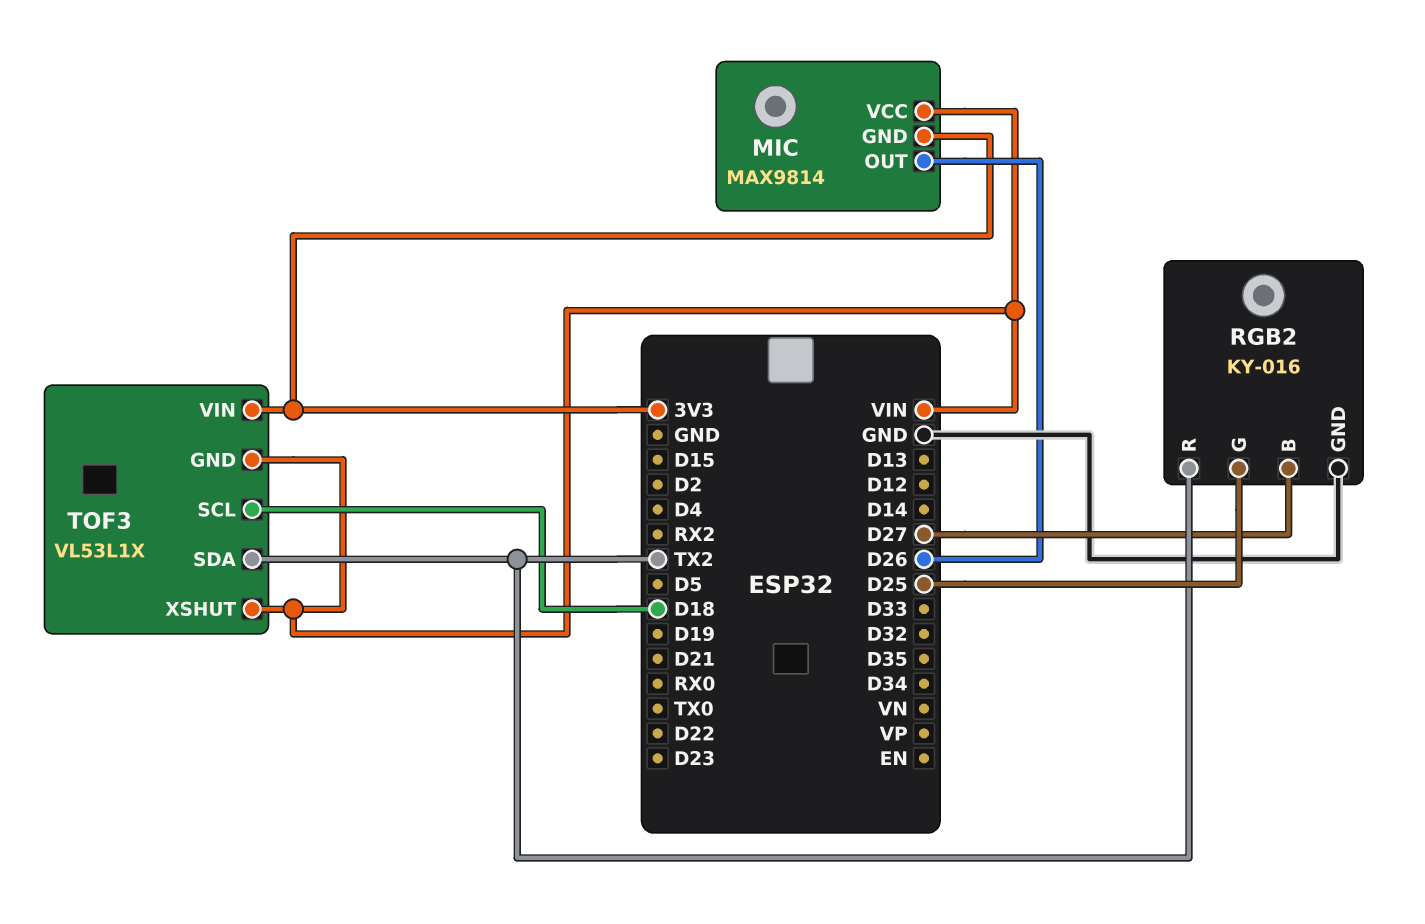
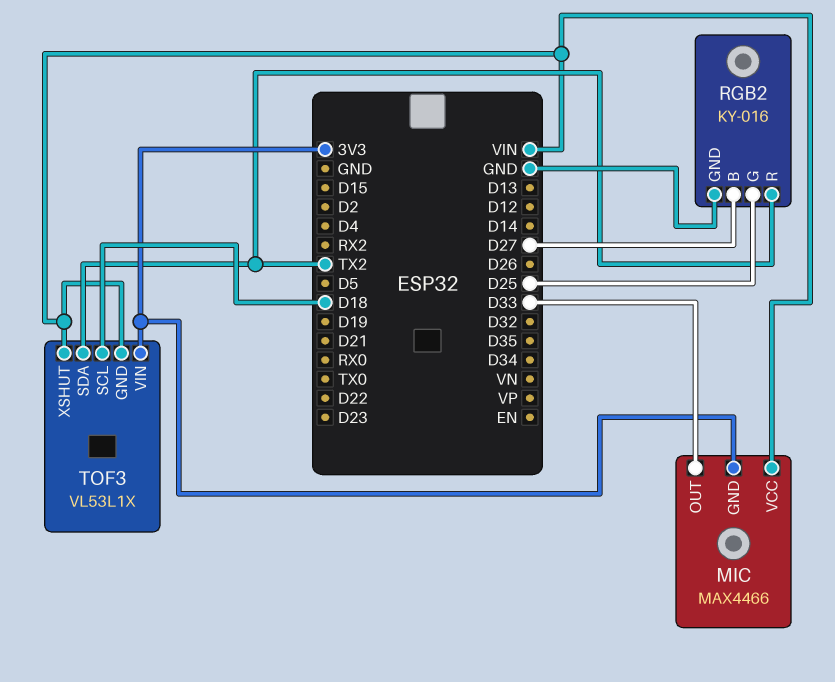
MIC: MAX9814 -> MAX4466
MIC pin OUT: D26 -> D33

